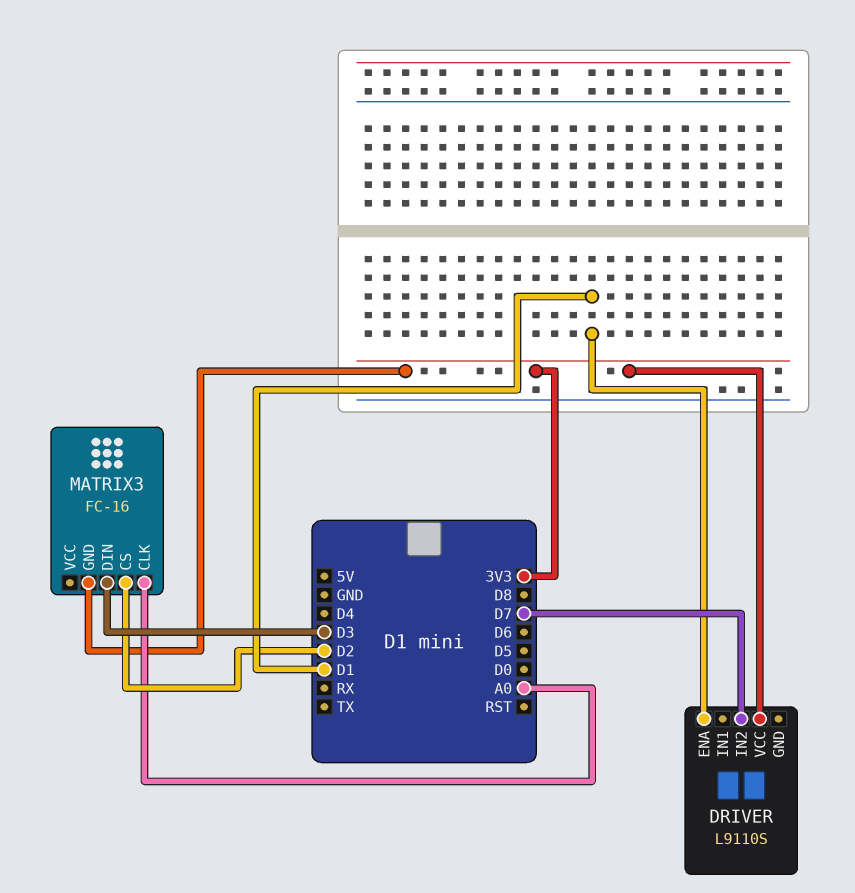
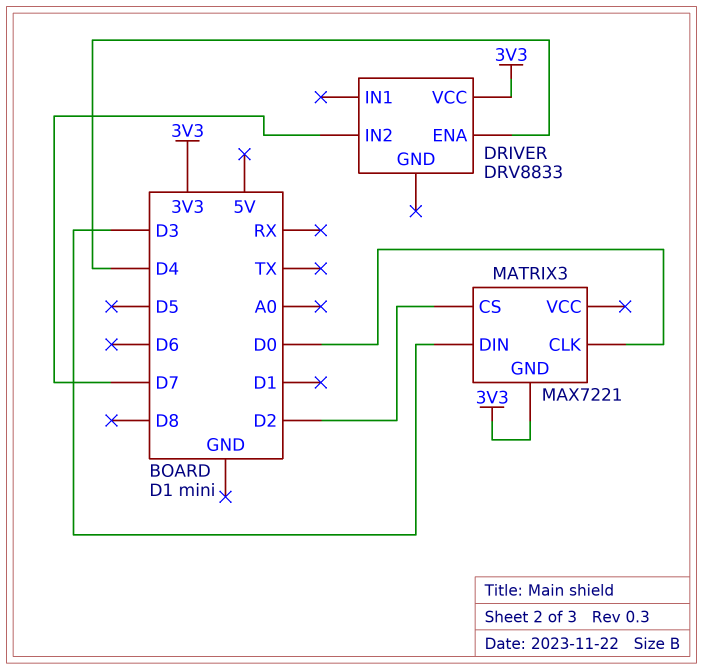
DRIVER: L9110S -> DRV8833
DRIVER pin ENA: D1 -> D4
MATRIX3: FC-16 -> MAX7221
MATRIX3 pin CLK: A0 -> D0

